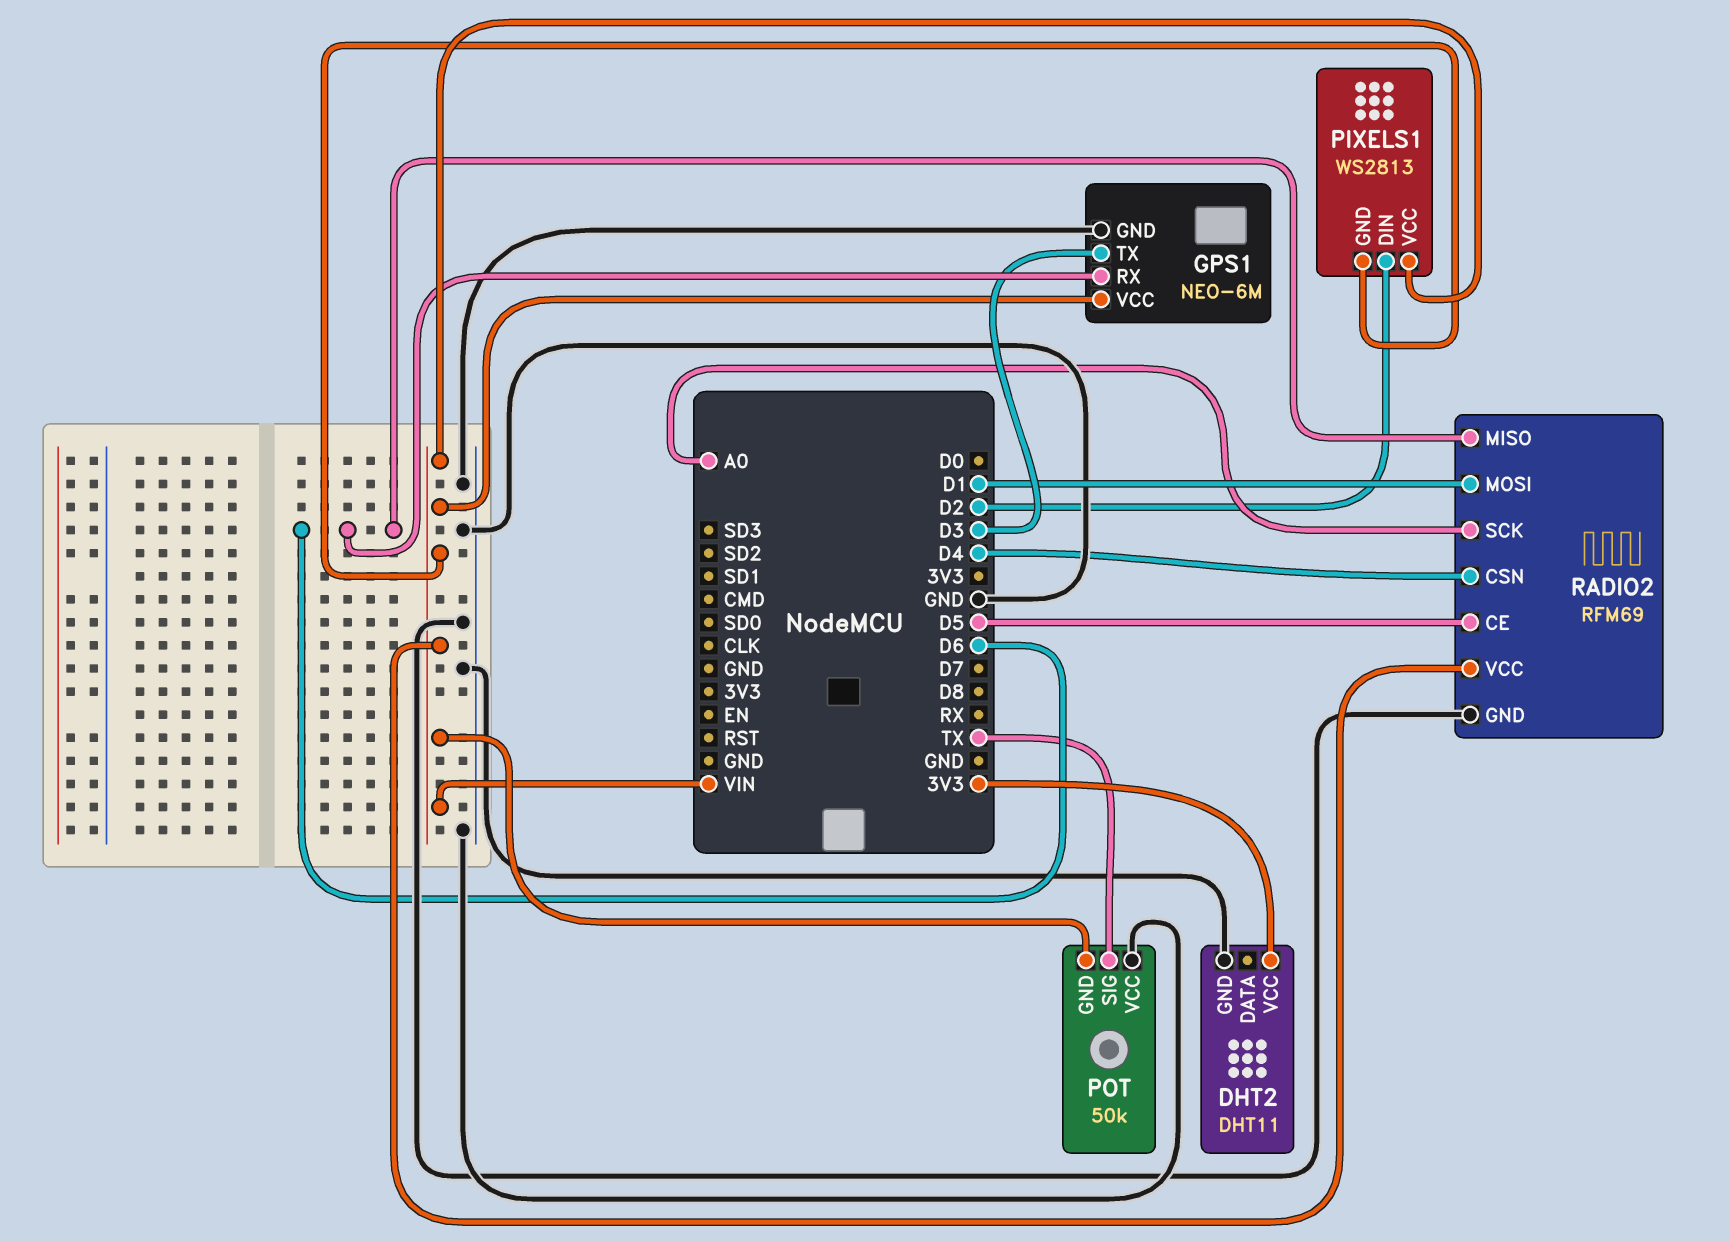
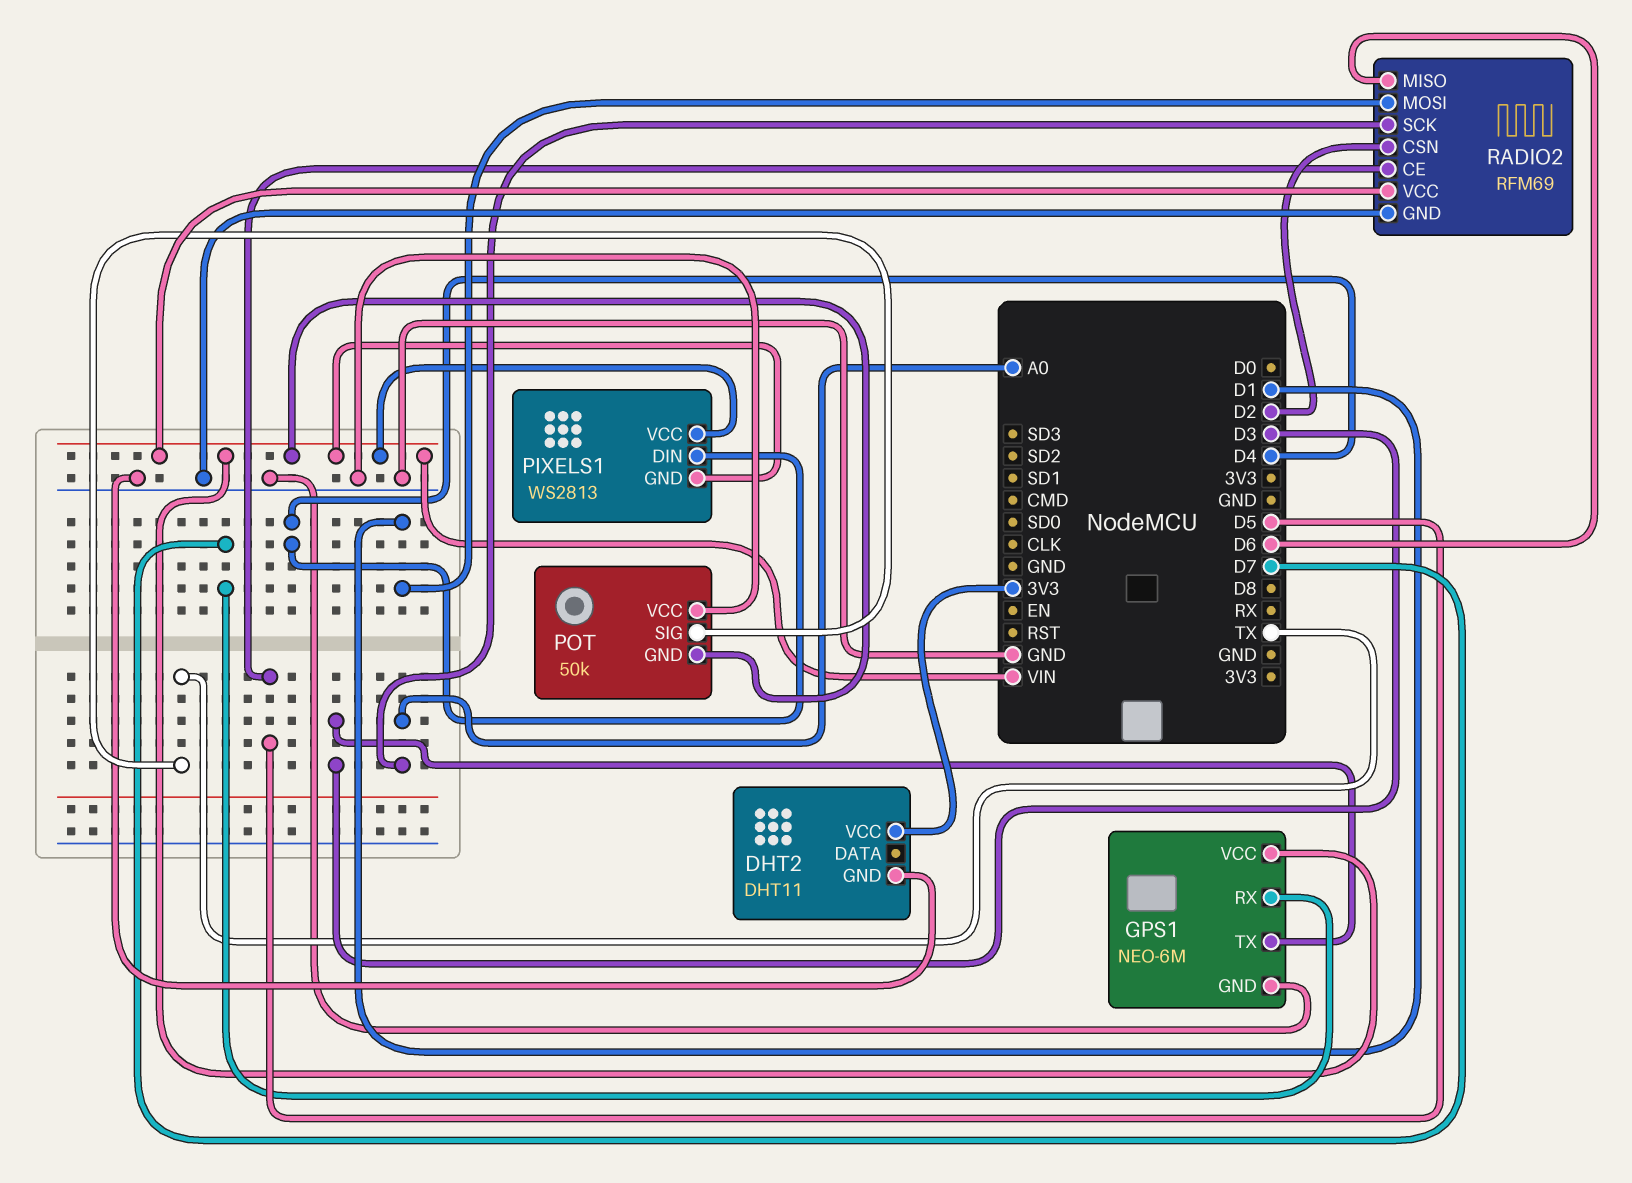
GPS1 pin RX: D6 -> D7
PIXELS1 pin DIN: D2 -> D4
RADIO2 pin CSN: D4 -> D2

